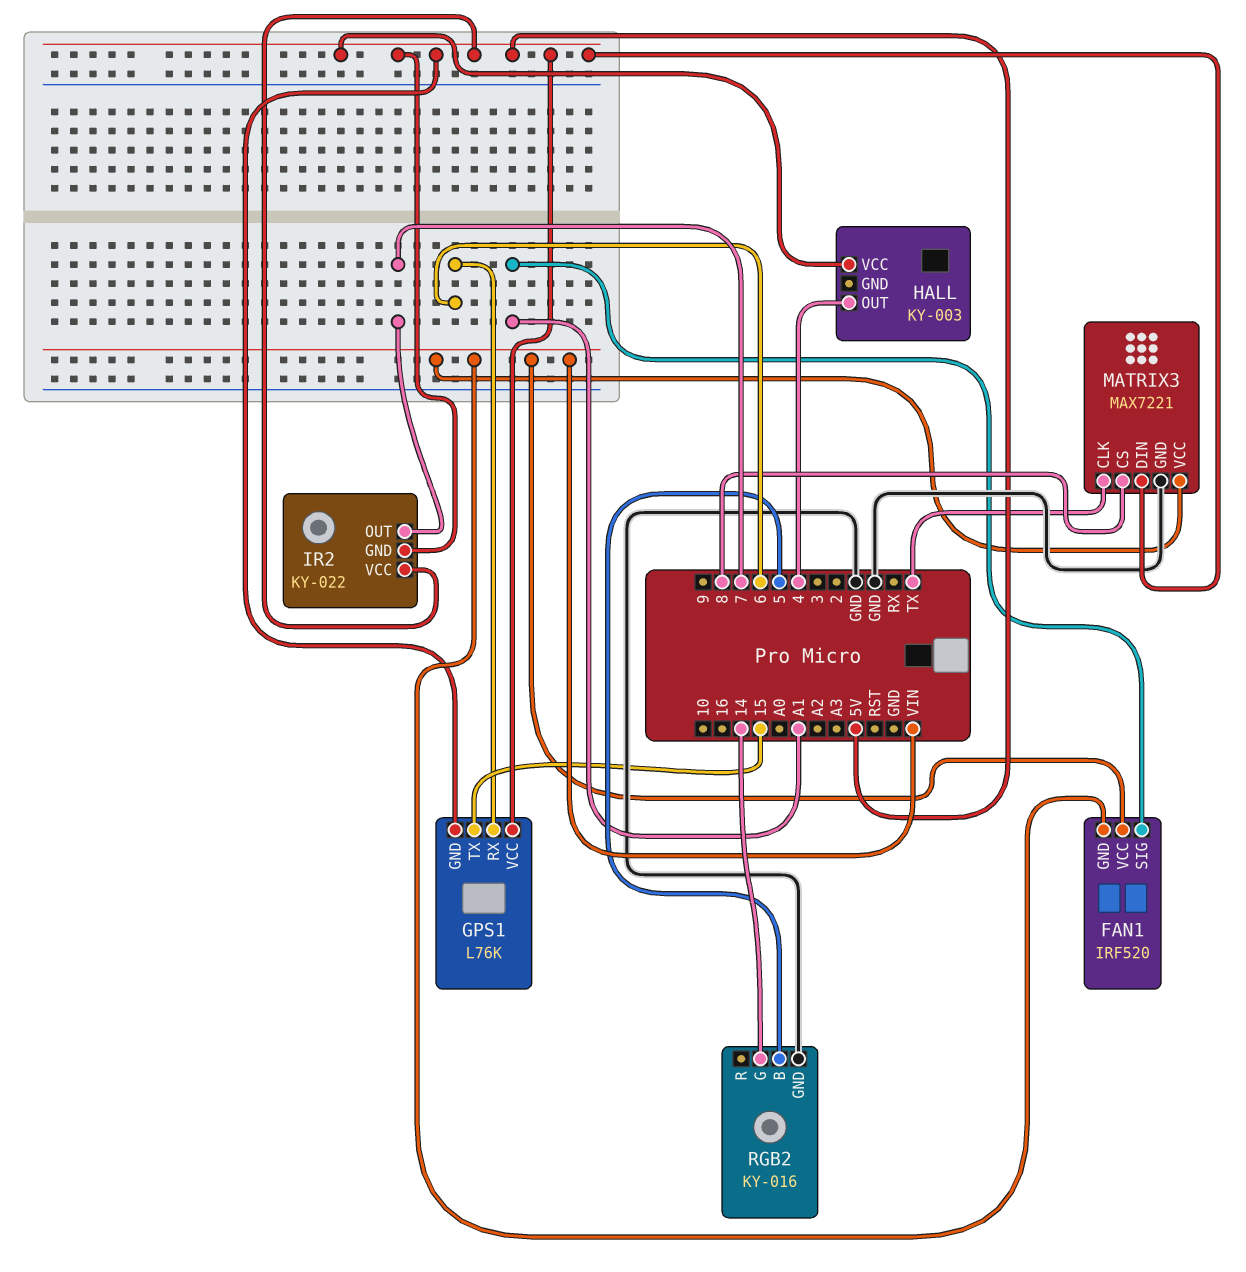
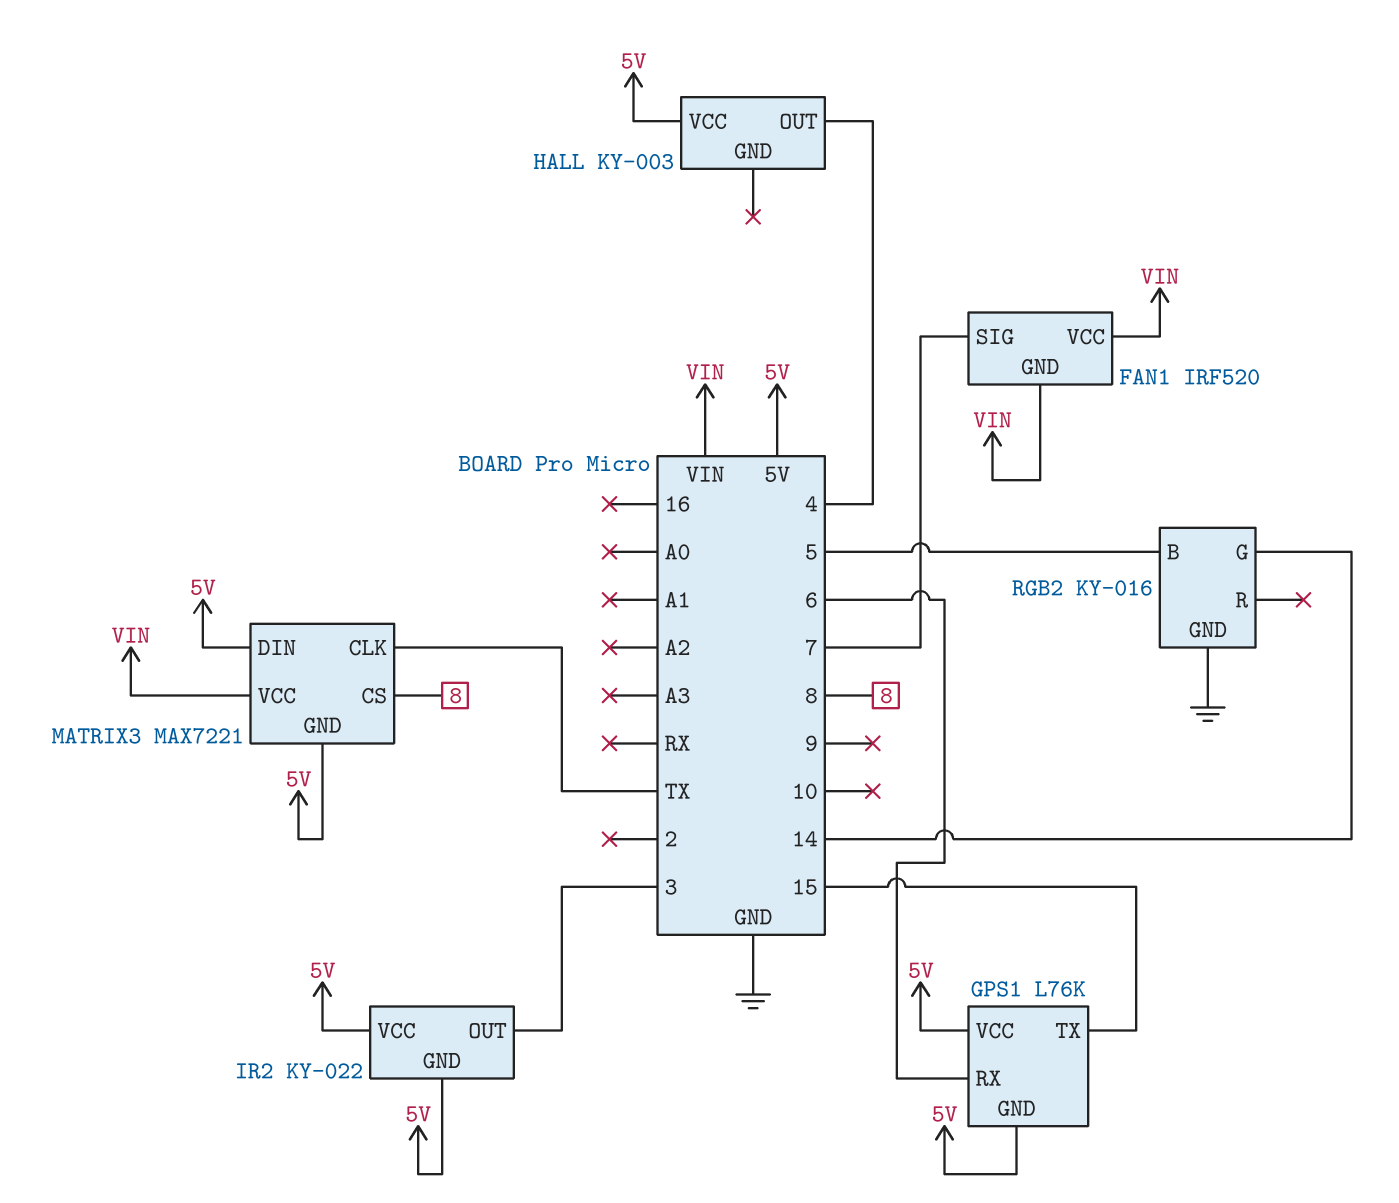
FAN1 pin SIG: A1 -> 7
IR2 pin OUT: 7 -> 3
MATRIX3 pin GND: GND -> 5V

